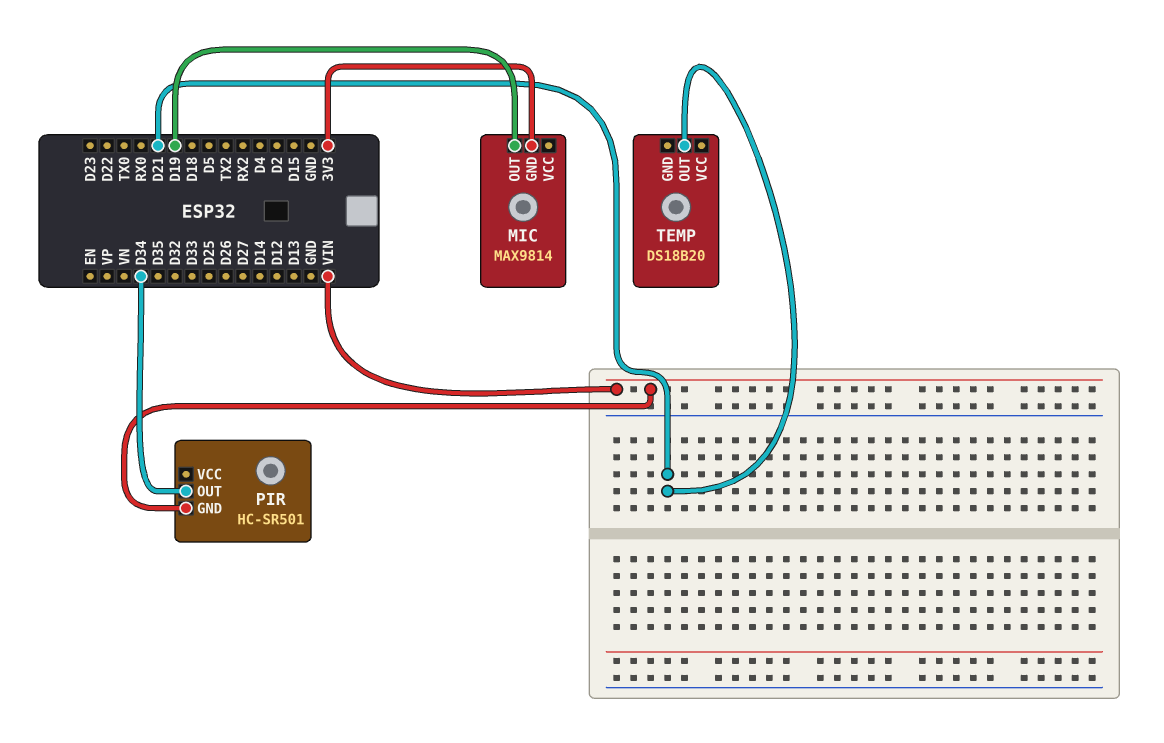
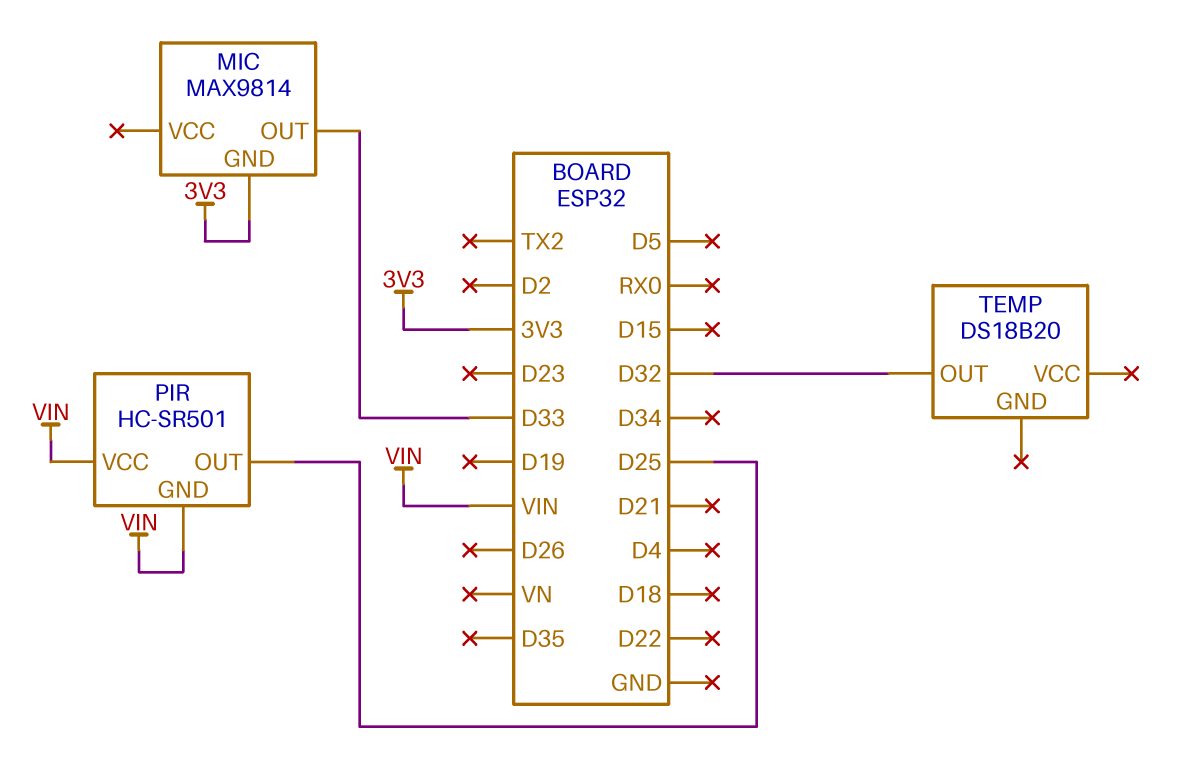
MIC pin OUT: D19 -> D33
PIR pin OUT: D34 -> D25
PIR pin VCC: none -> VIN
TEMP pin OUT: D21 -> D32

